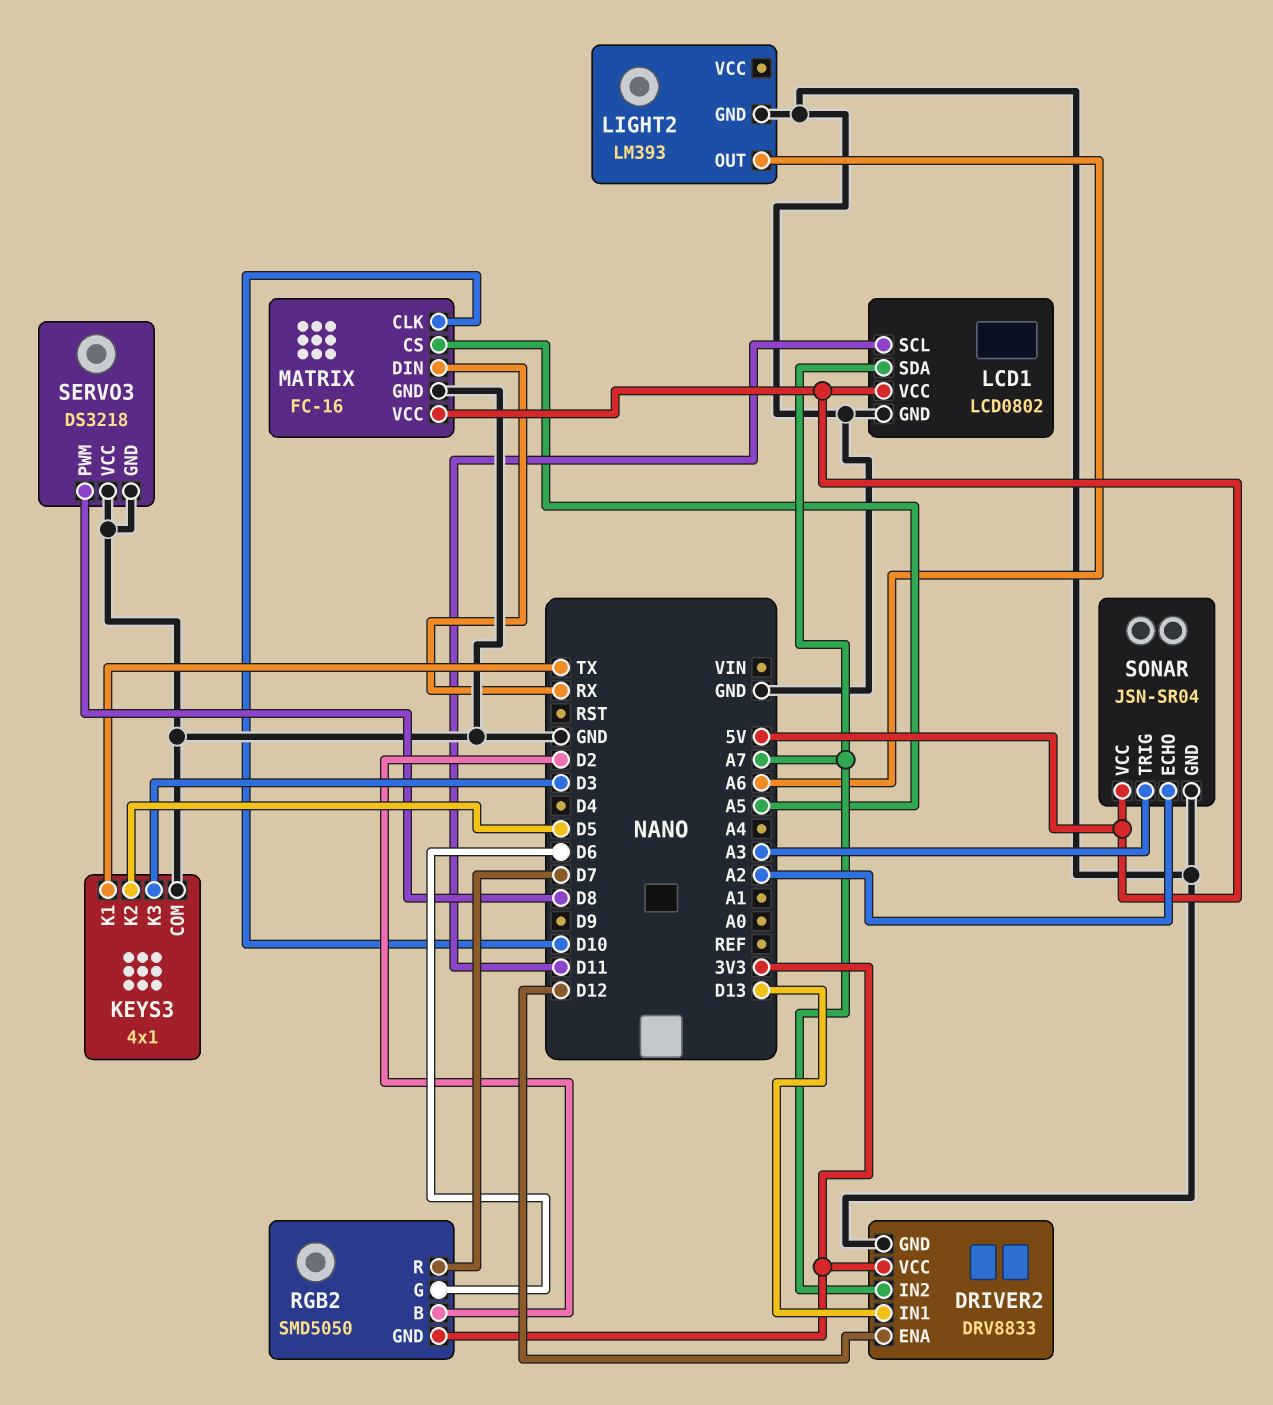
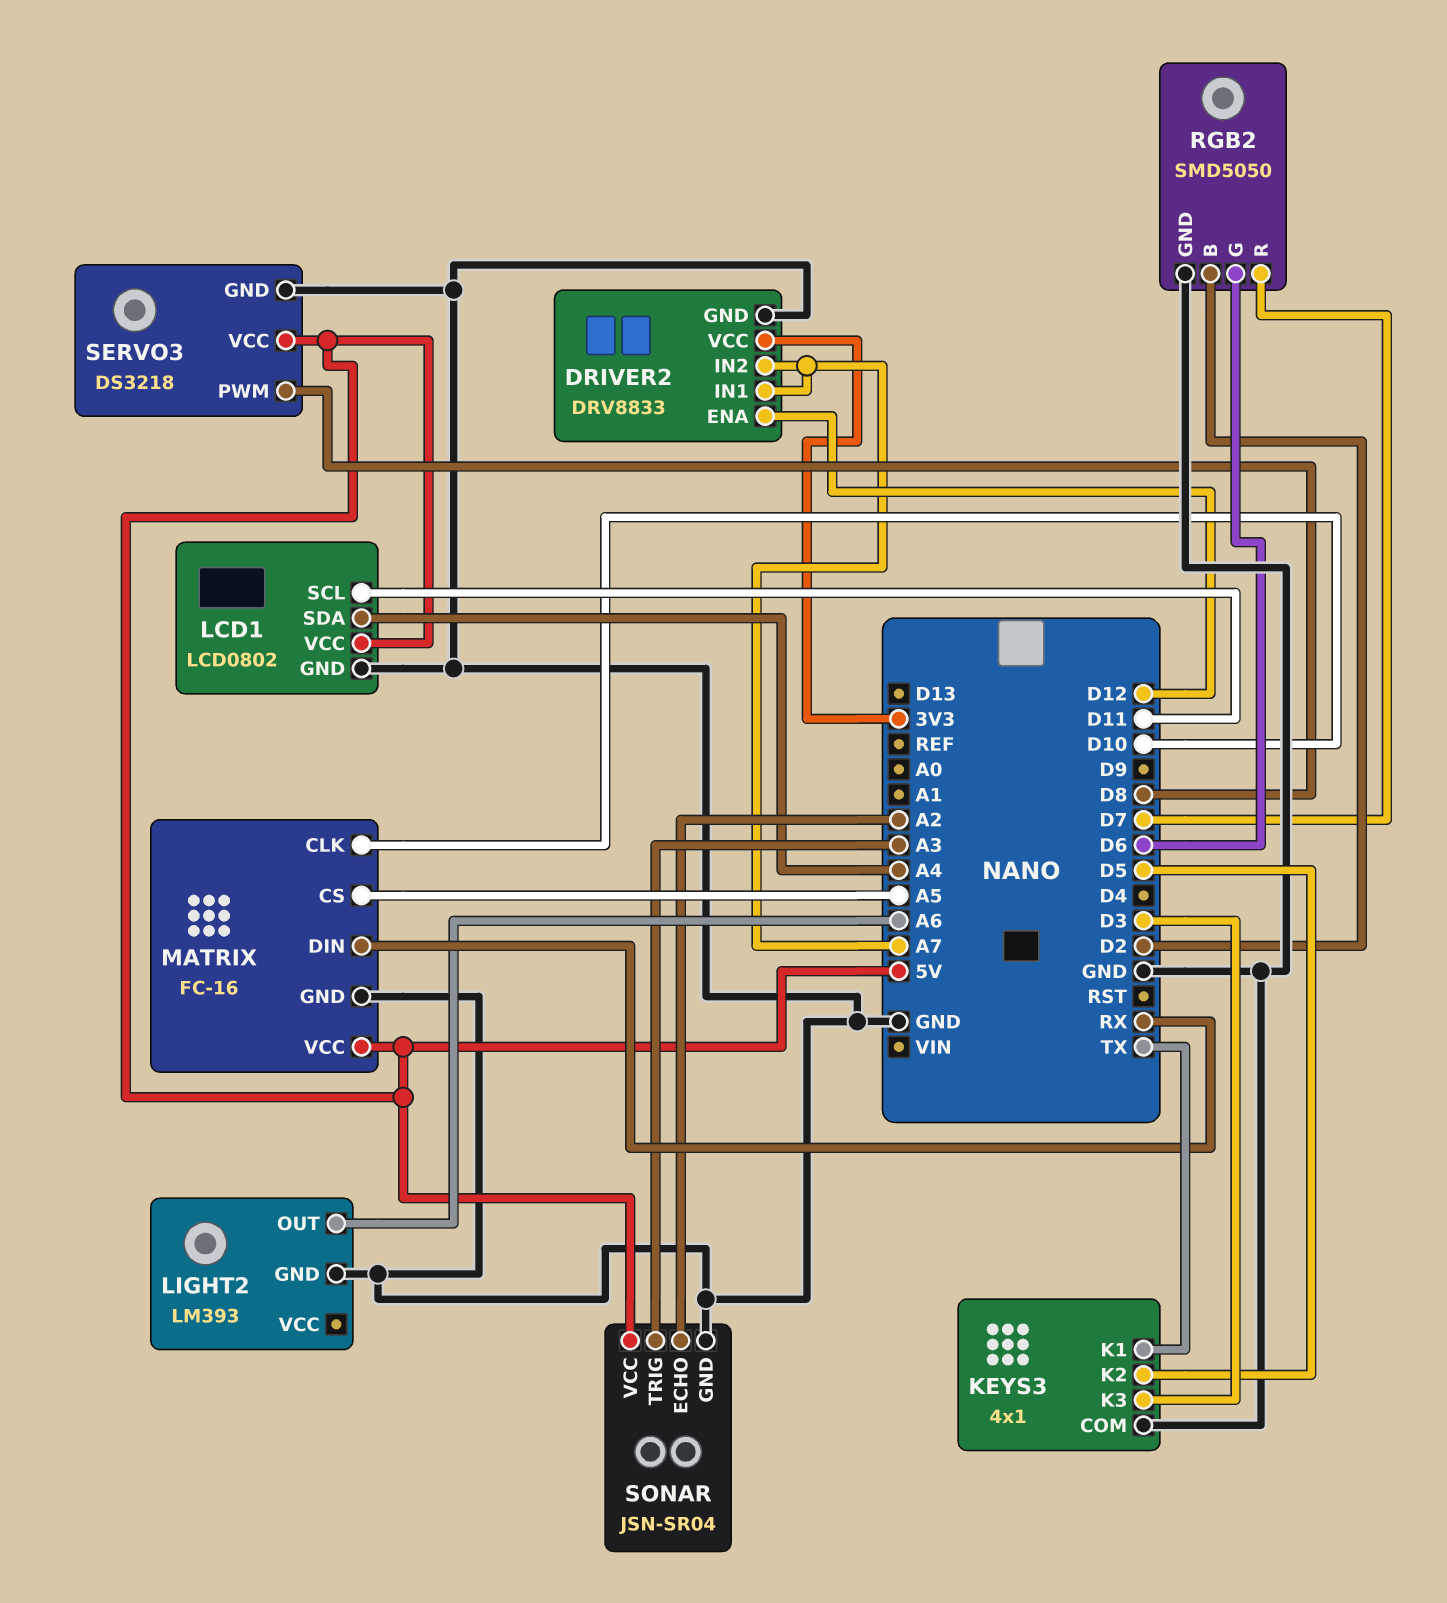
DRIVER2 pin IN1: D13 -> A7
LCD1 pin SDA: A7 -> A4
RGB2 pin GND: 3V3 -> GND
SERVO3 pin VCC: GND -> 5V

